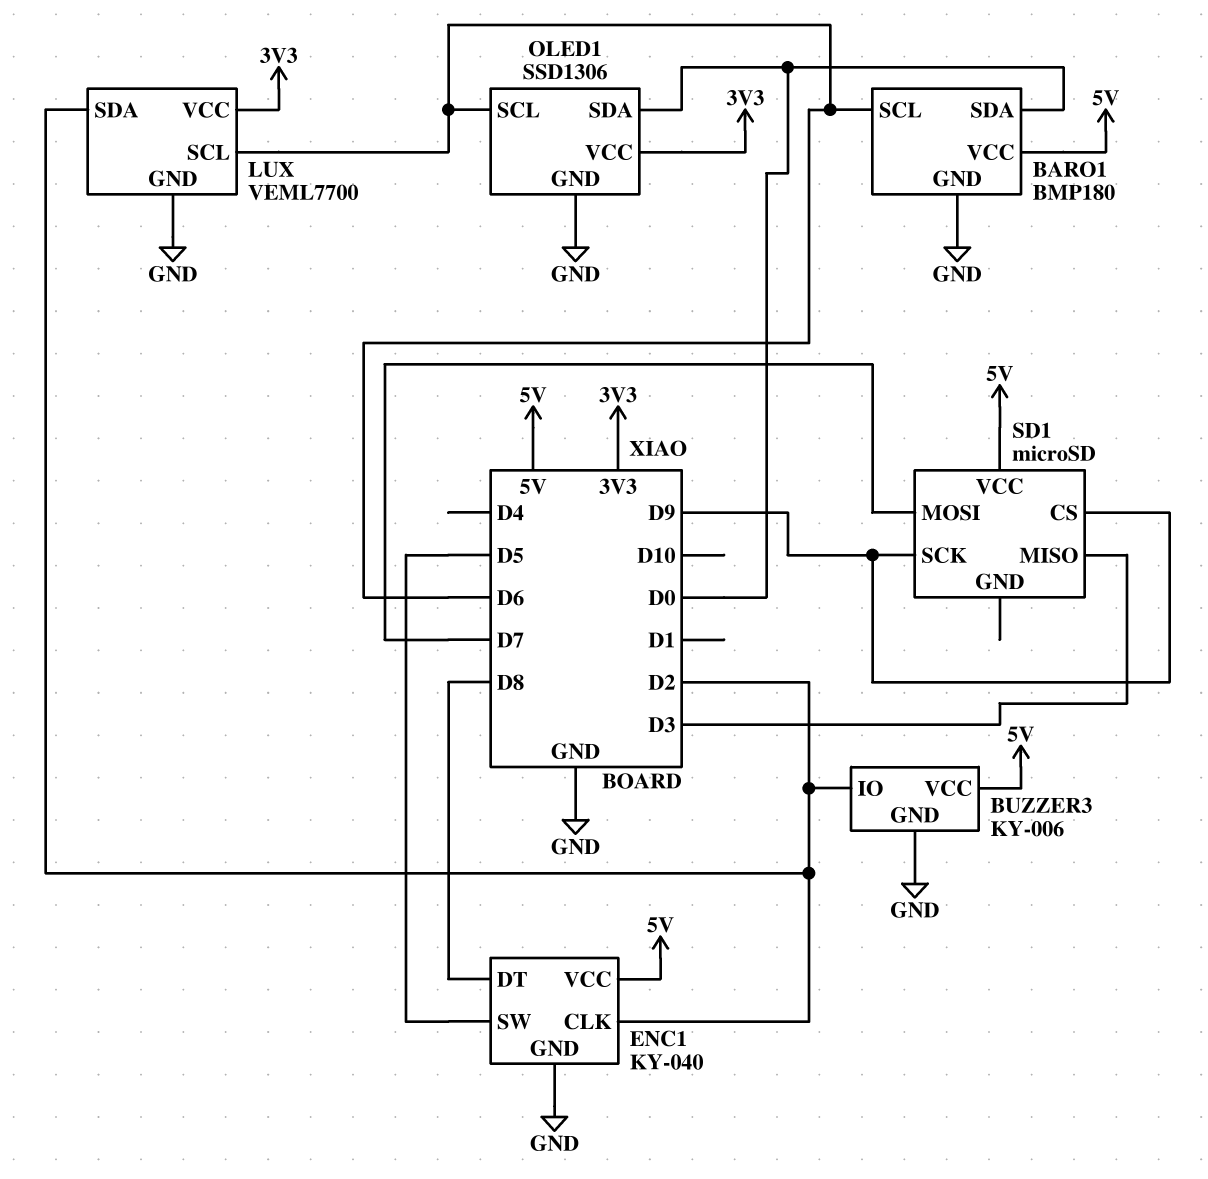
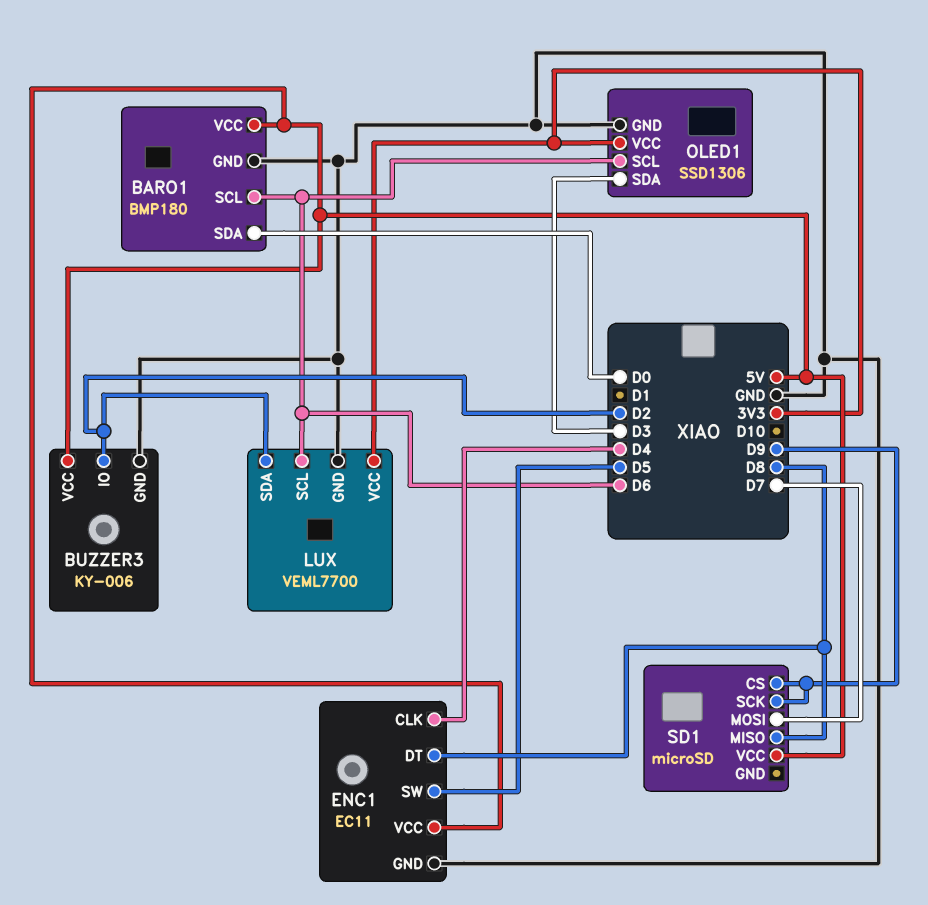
ENC1: KY-040 -> EC11
ENC1 pin CLK: D2 -> D4
OLED1 pin SDA: D0 -> D3
SD1 pin MISO: D3 -> D8

